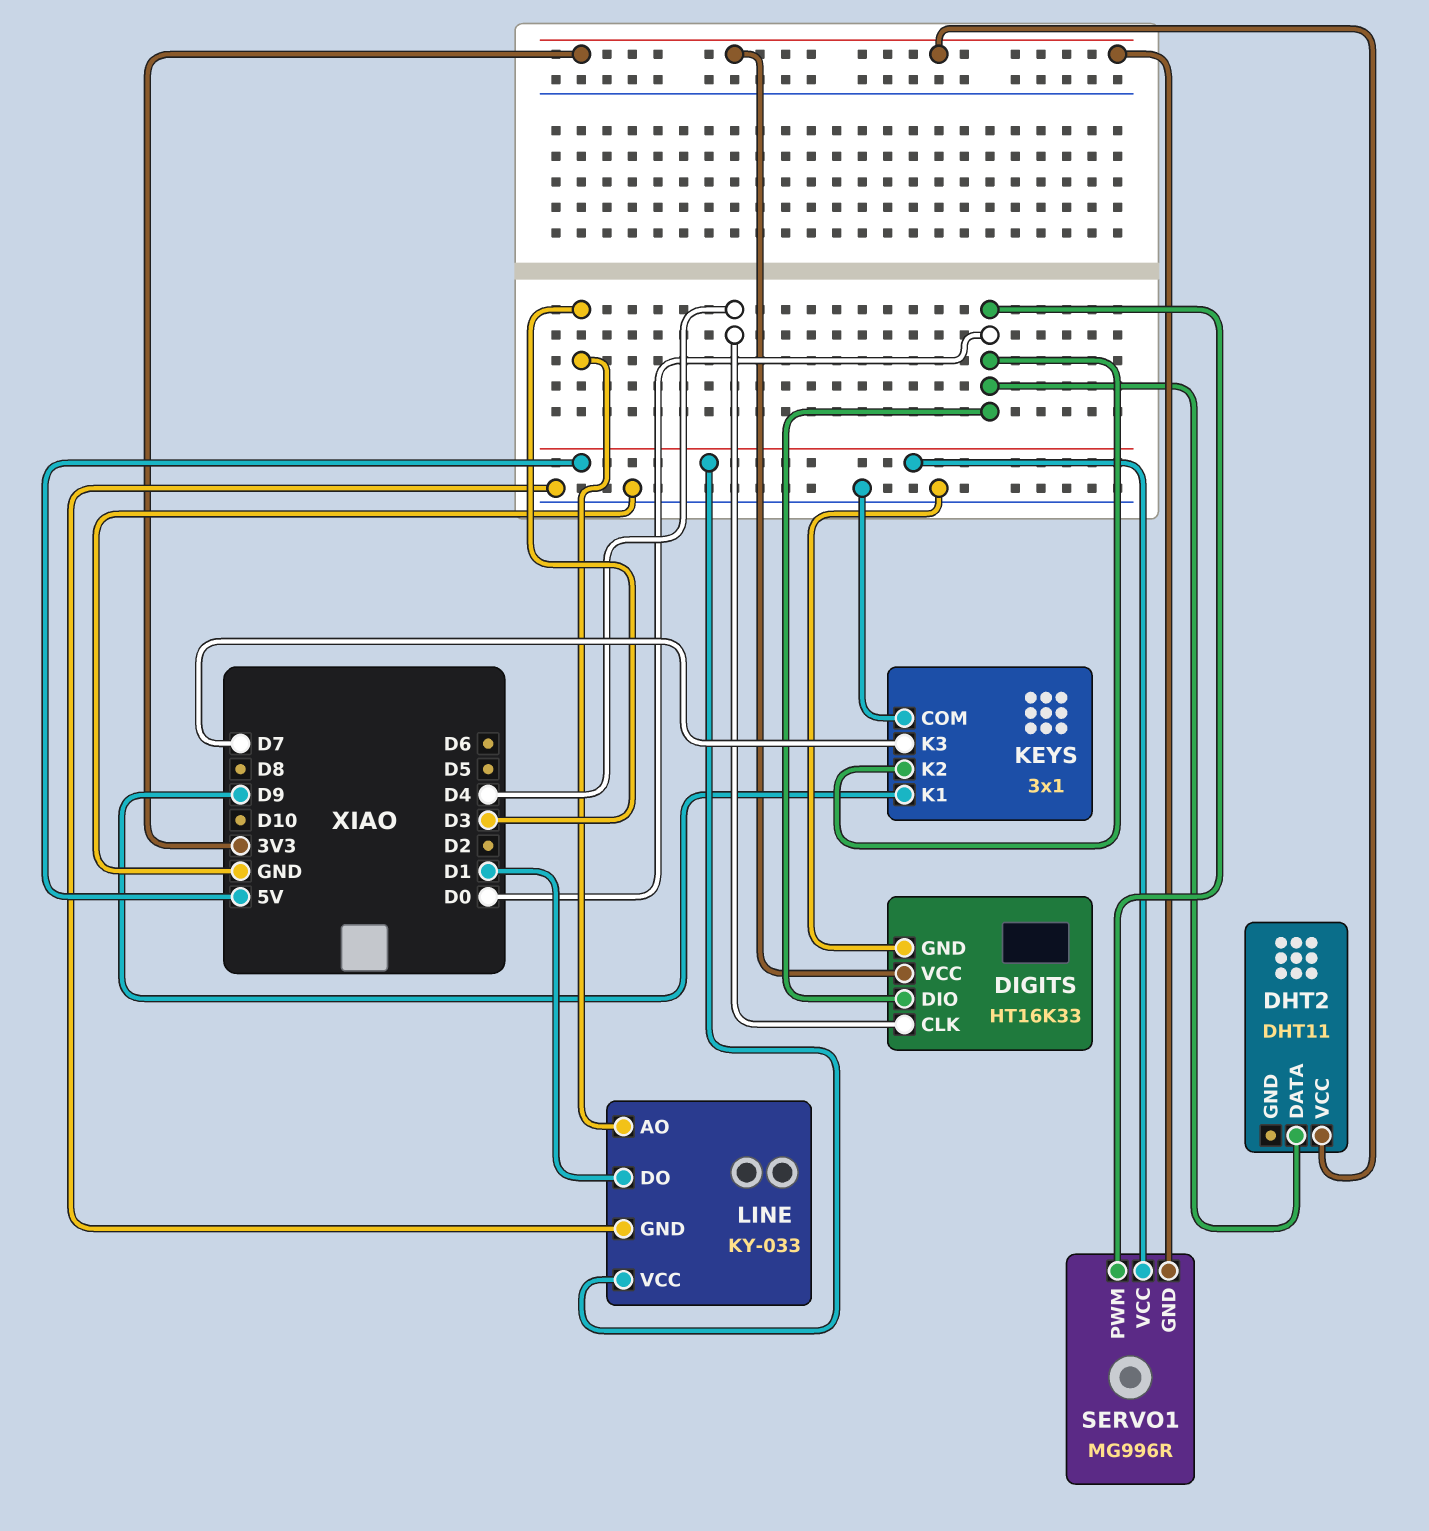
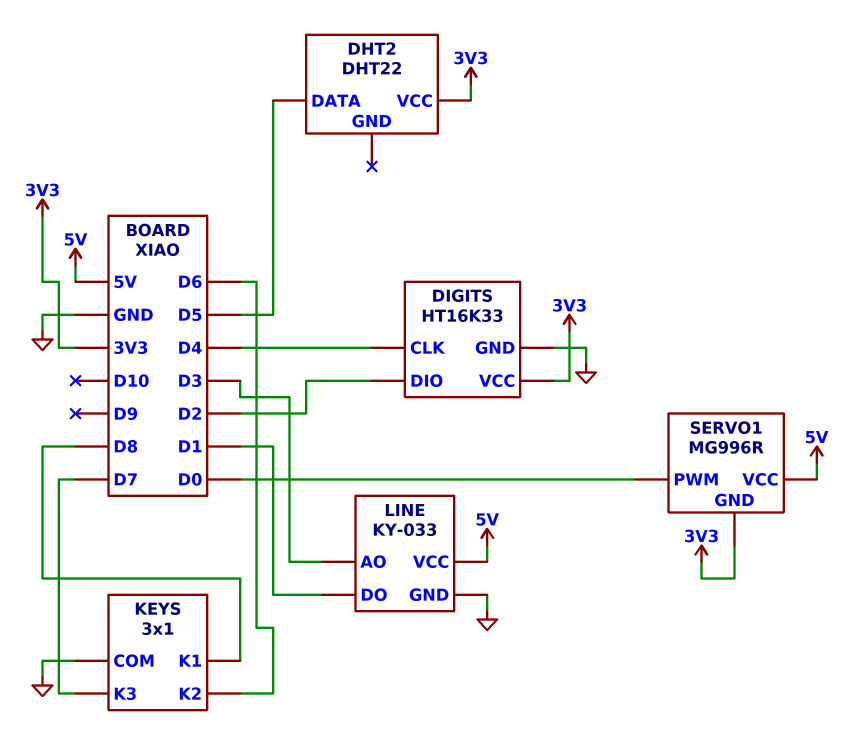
DHT2: DHT11 -> DHT22
DHT2 pin DATA: D0 -> D5
DIGITS pin DIO: D0 -> D2
KEYS pin K1: D9 -> D8
KEYS pin K2: D0 -> D6

